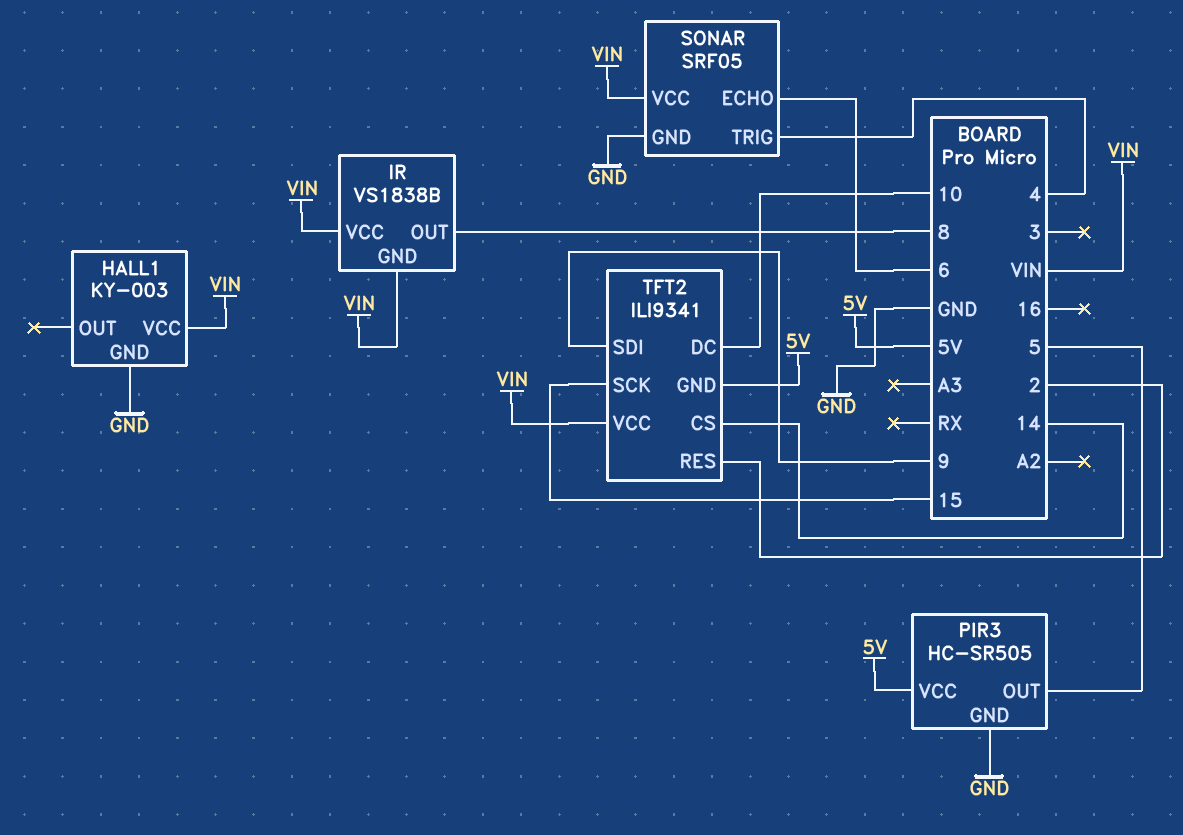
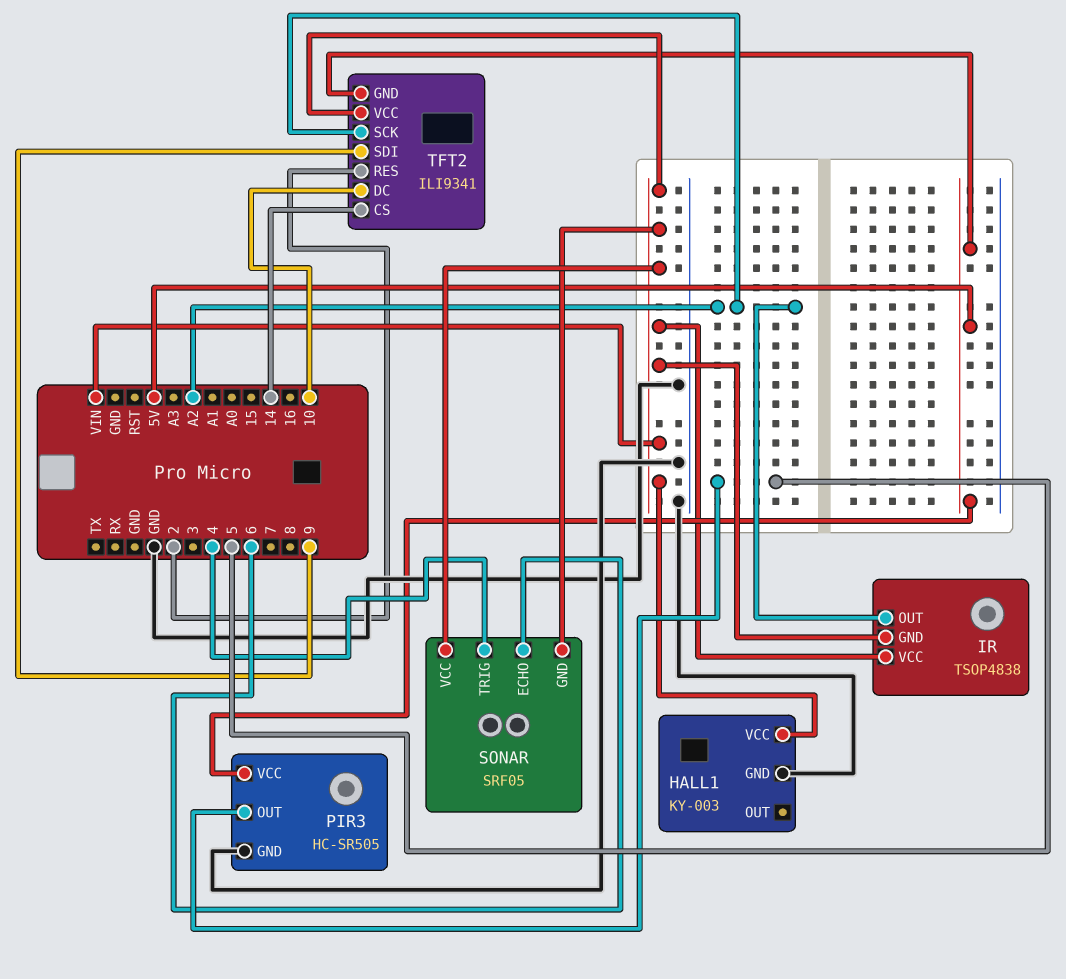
IR: VS1838B -> TSOP4838
IR pin OUT: 8 -> A2
SONAR pin GND: GND -> VIN
TFT2 pin SCK: 15 -> A2

